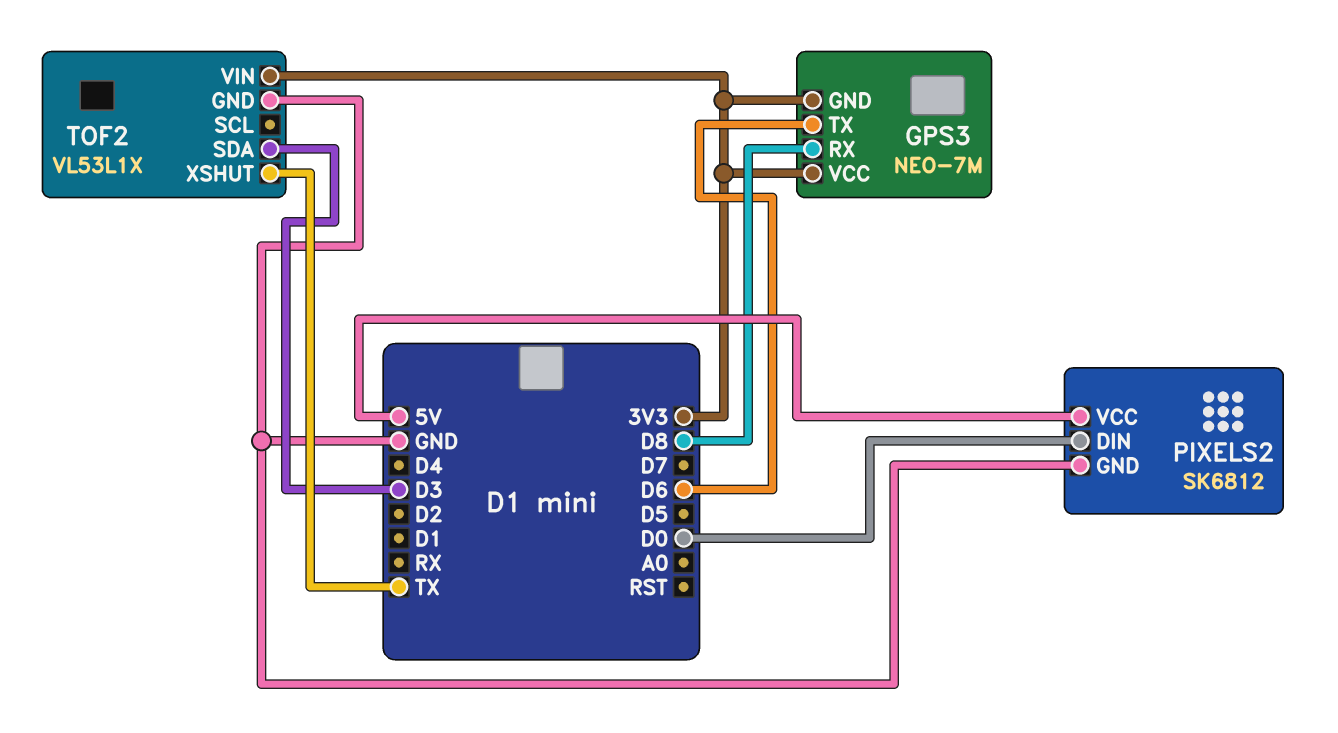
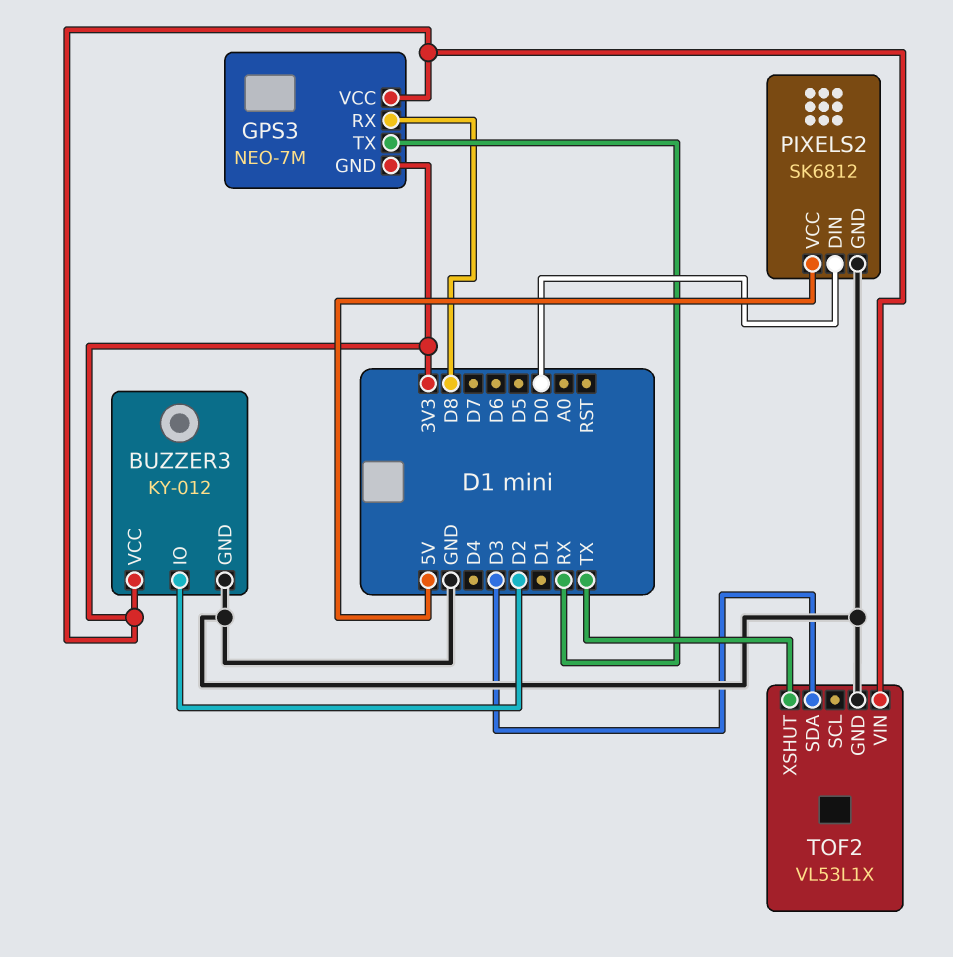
BUZZER3: none -> KY-012
BUZZER3 pin GND: none -> GND
BUZZER3 pin IO: none -> D2
BUZZER3 pin VCC: none -> 3V3
GPS3 pin TX: D6 -> RX

